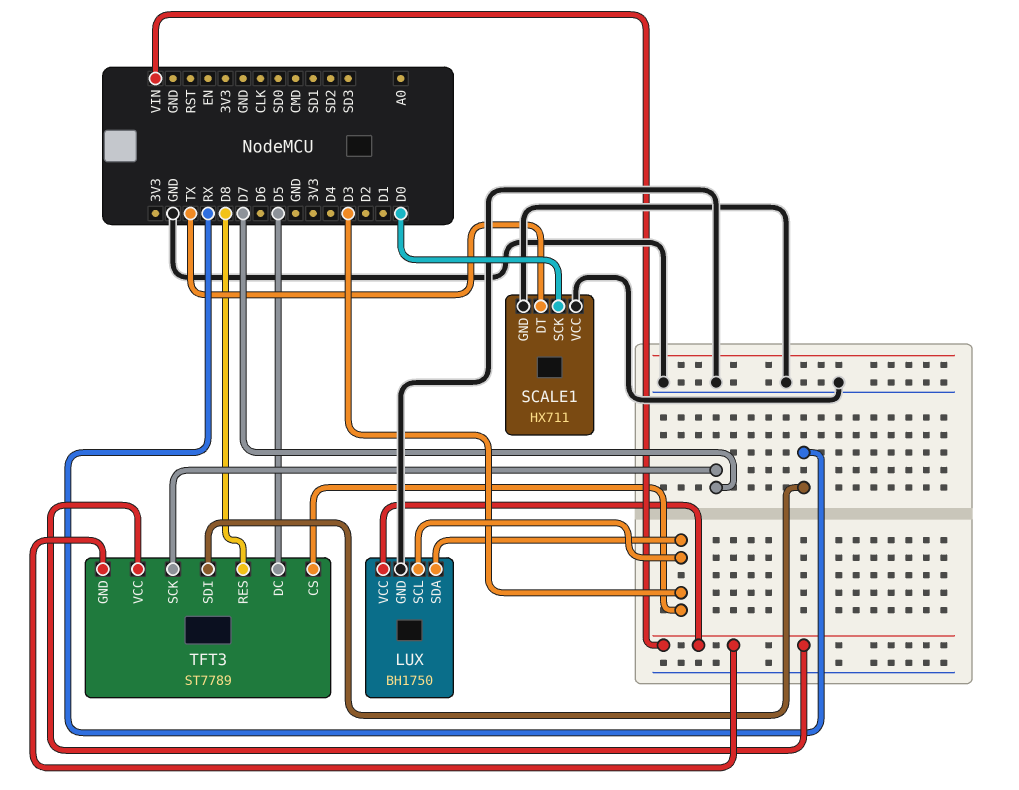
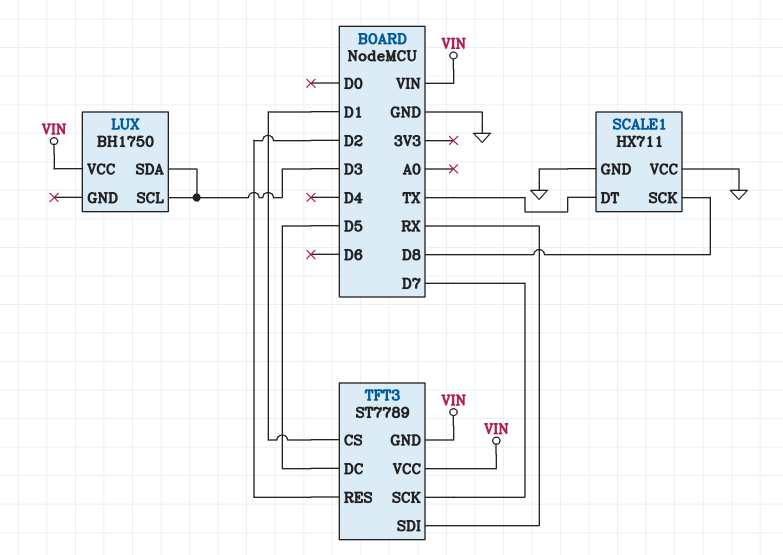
LUX pin GND: GND -> none
SCALE1 pin SCK: D0 -> D8
TFT3 pin CS: D3 -> D1
TFT3 pin RES: D8 -> D2

